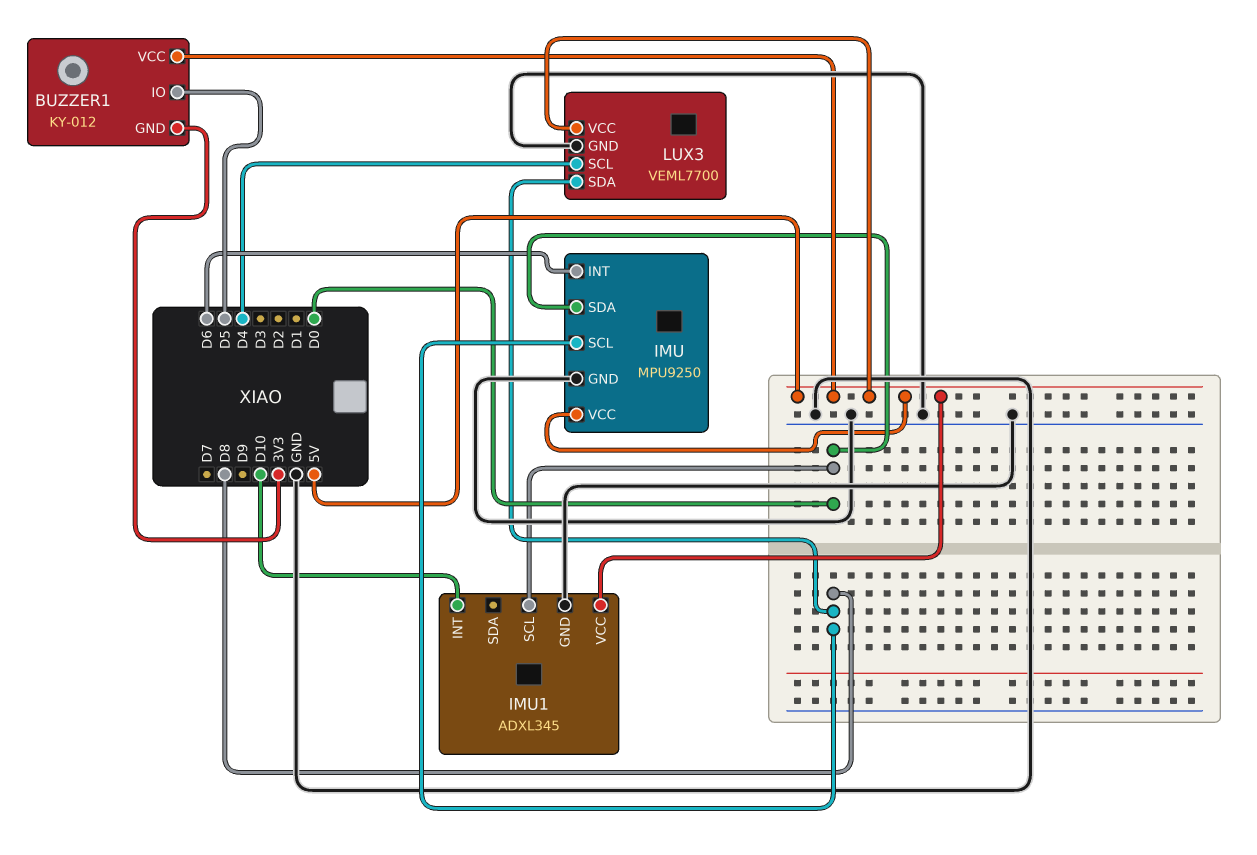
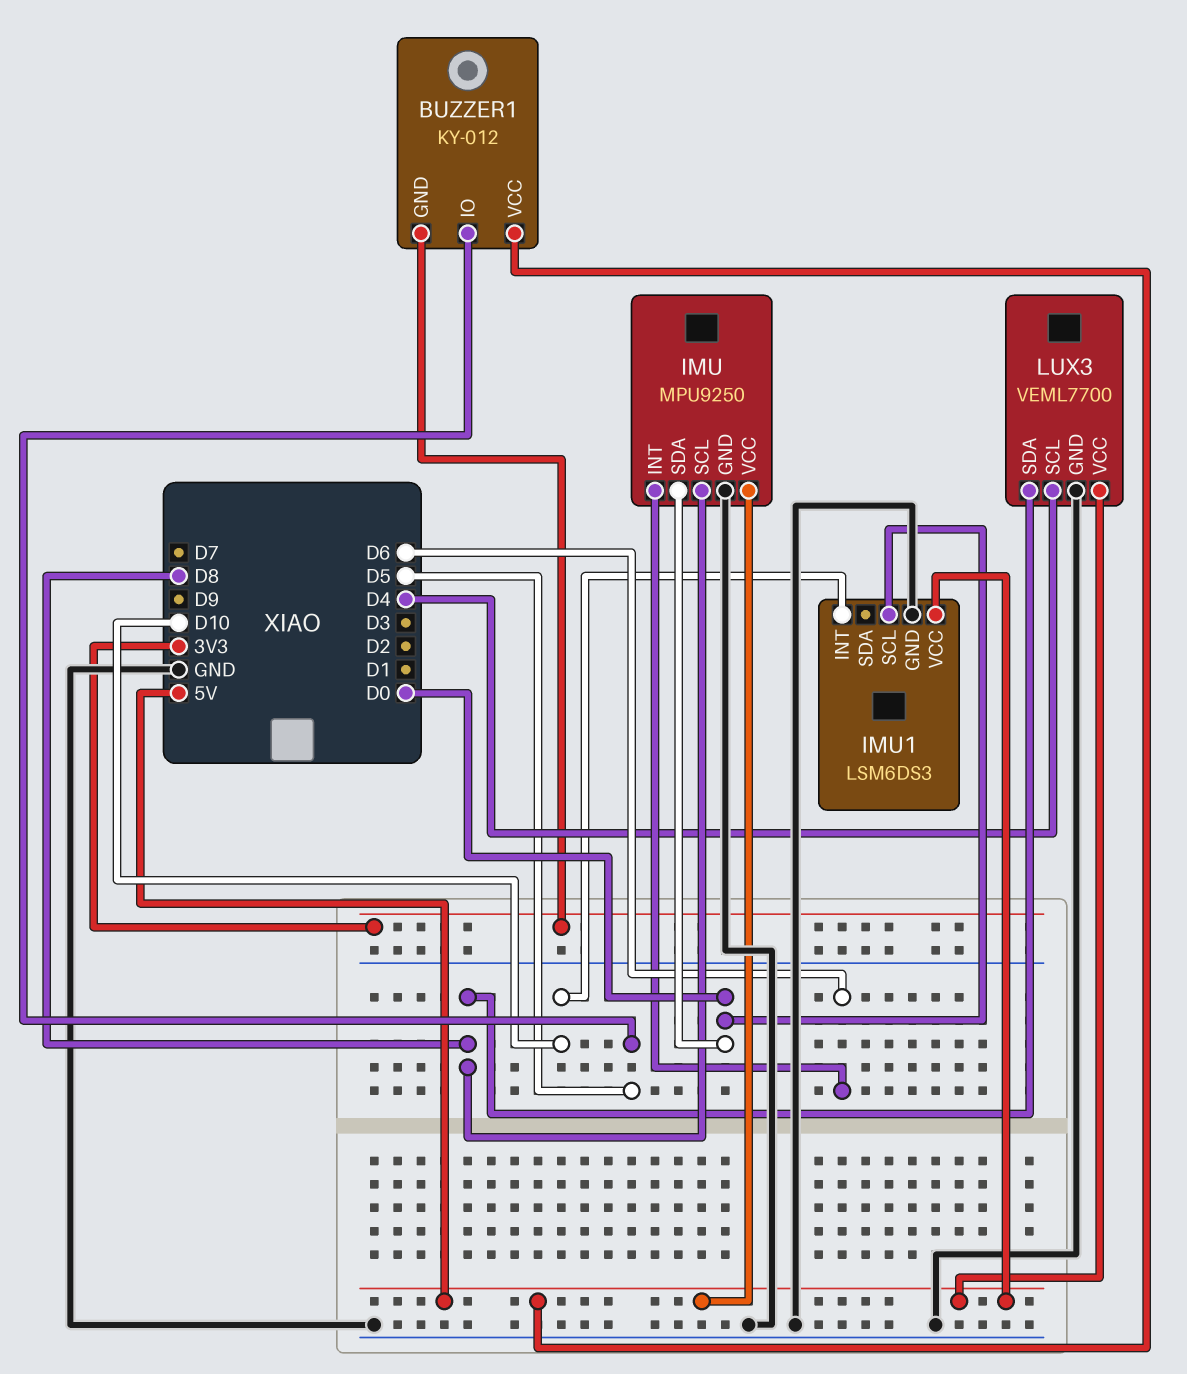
IMU1: ADXL345 -> LSM6DS3

